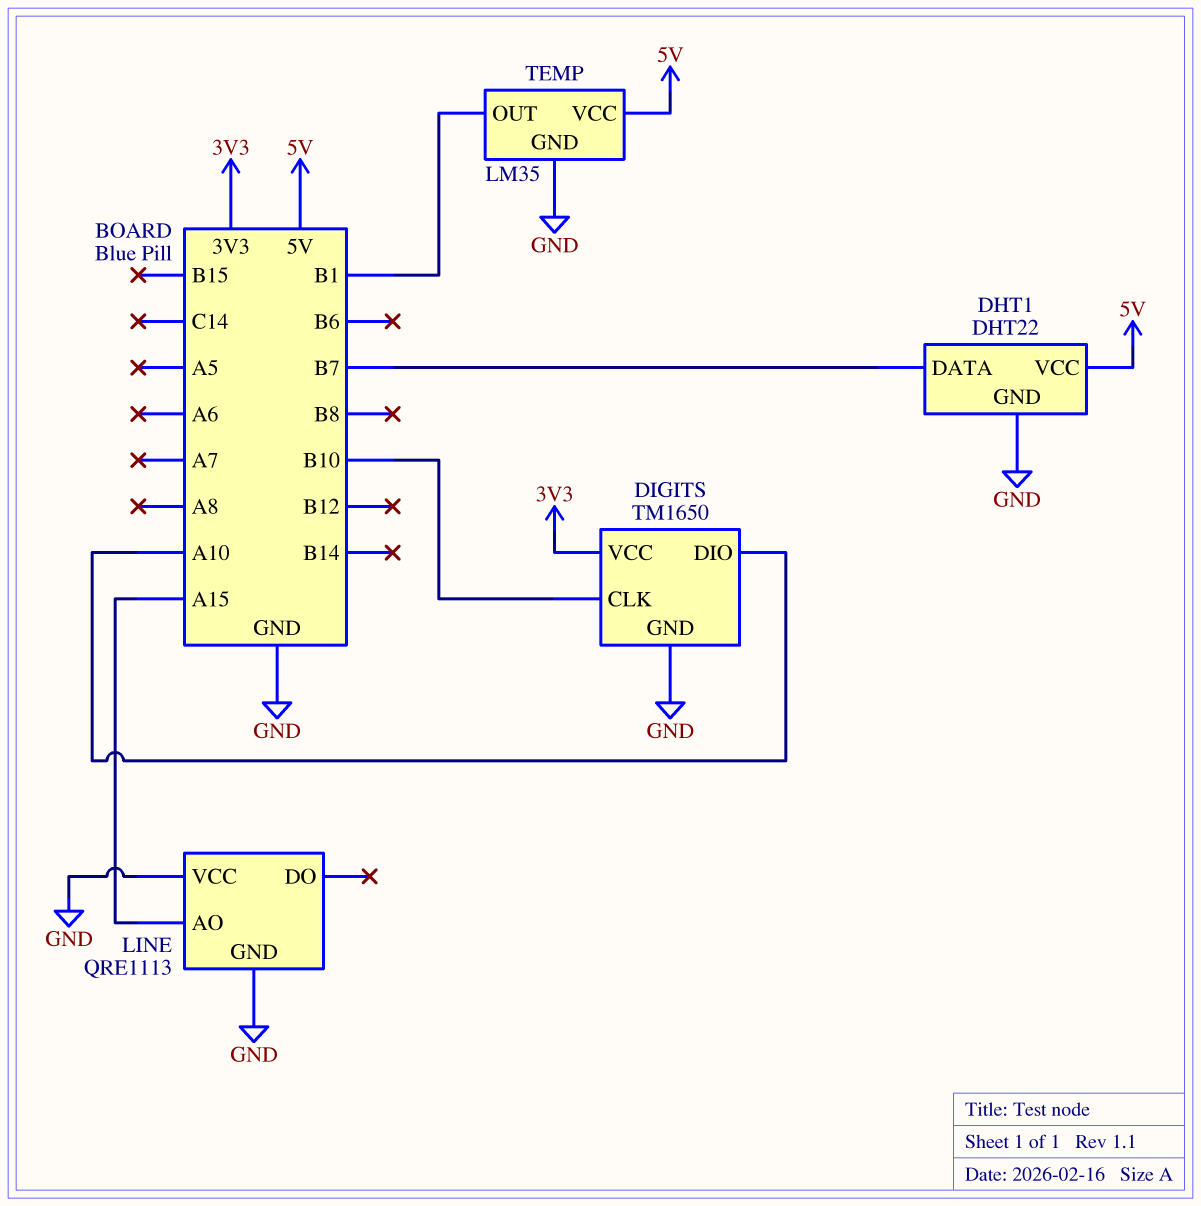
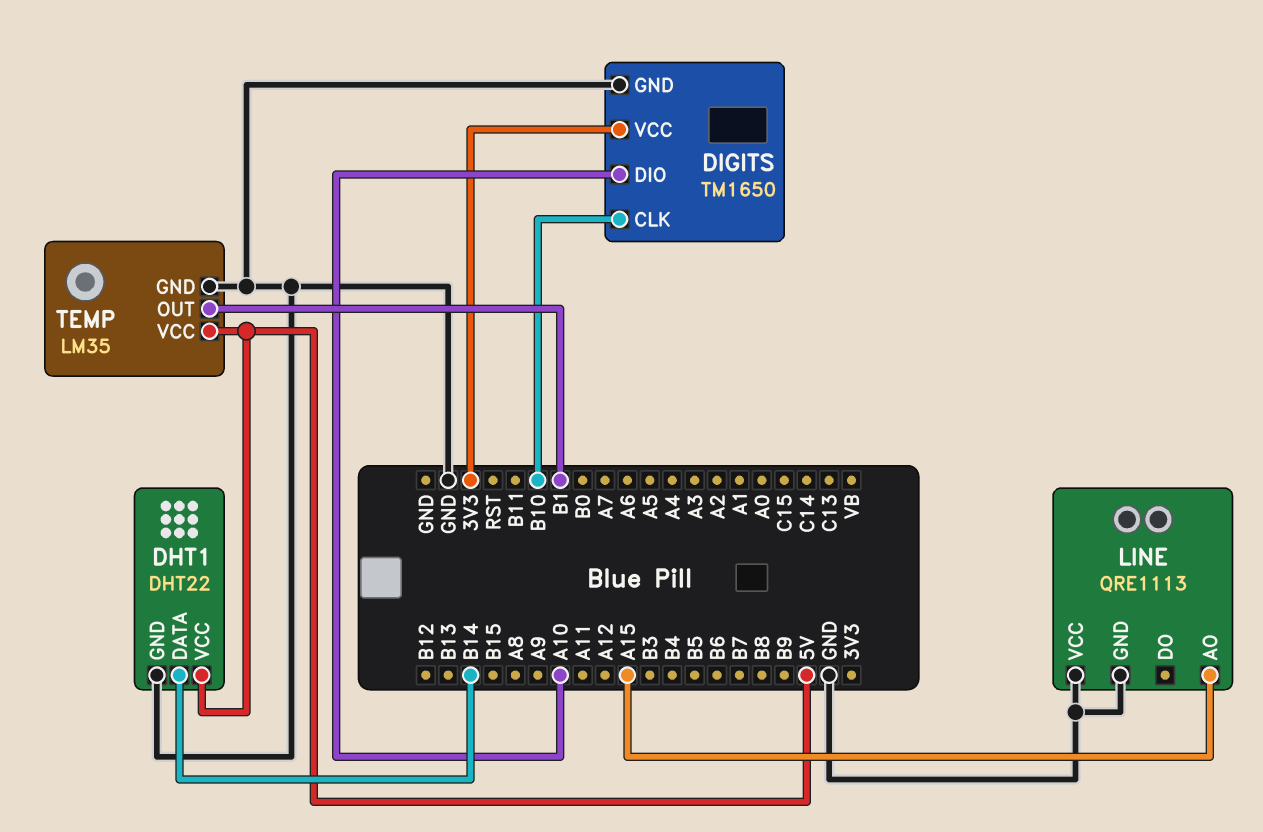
DHT1 pin DATA: B7 -> B14

